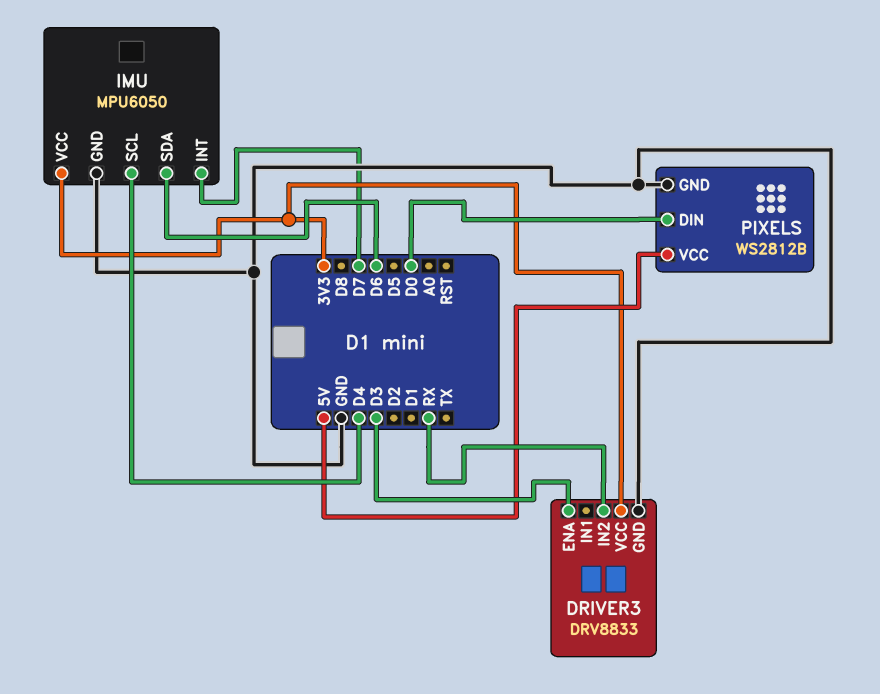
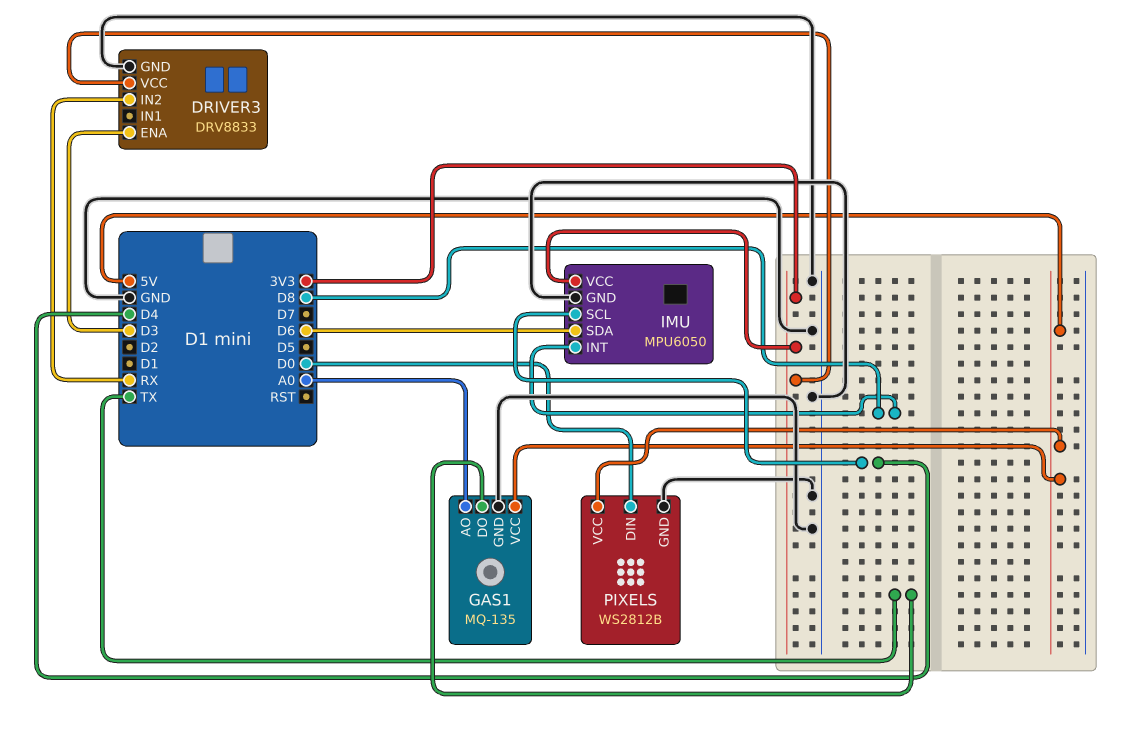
GAS1: none -> MQ-135
GAS1 pin AO: none -> A0
GAS1 pin DO: none -> TX
GAS1 pin GND: none -> GND
GAS1 pin VCC: none -> 5V
IMU pin INT: D7 -> D8

